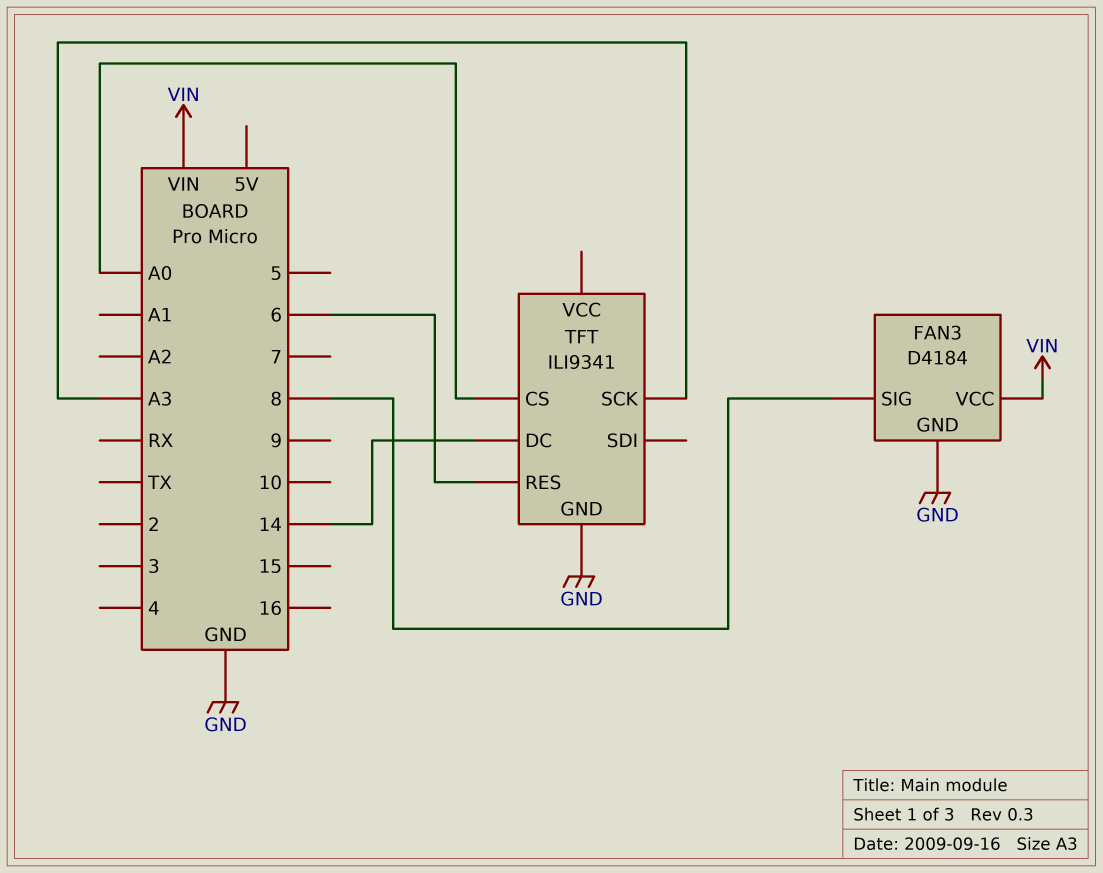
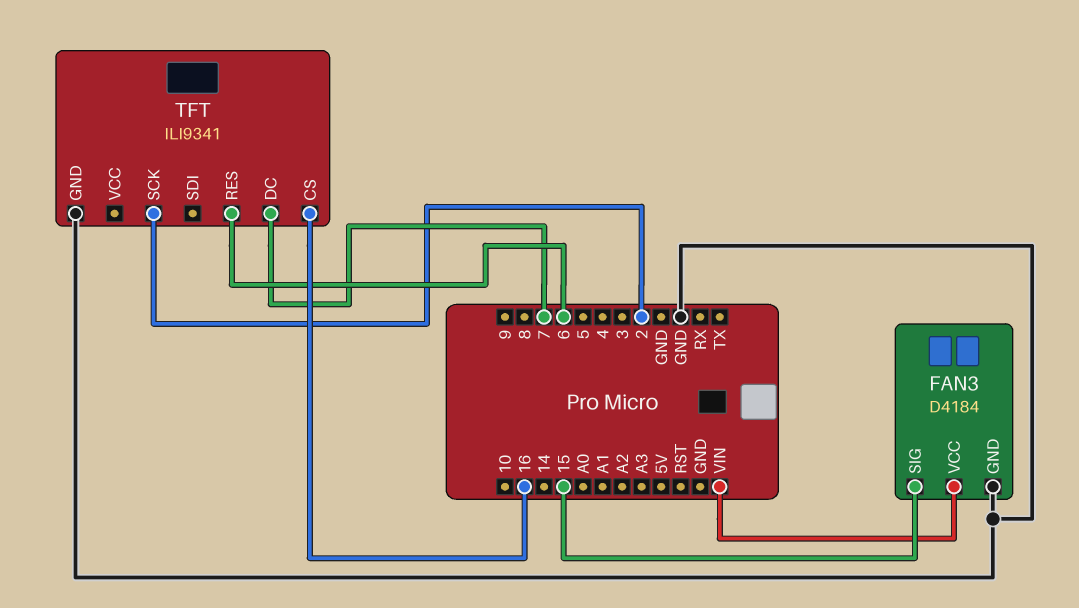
FAN3 pin SIG: 8 -> 15
TFT pin CS: A0 -> 16
TFT pin DC: 14 -> 7
TFT pin SCK: A3 -> 2

